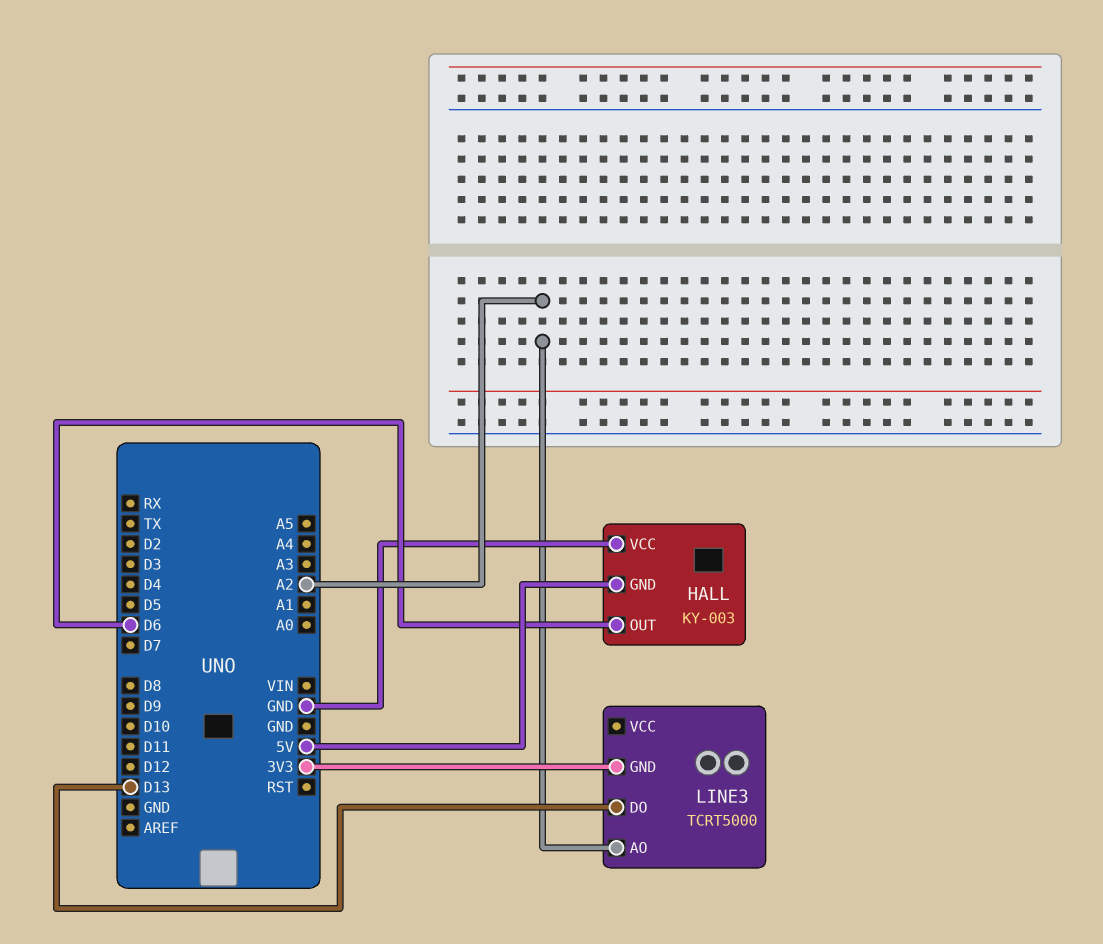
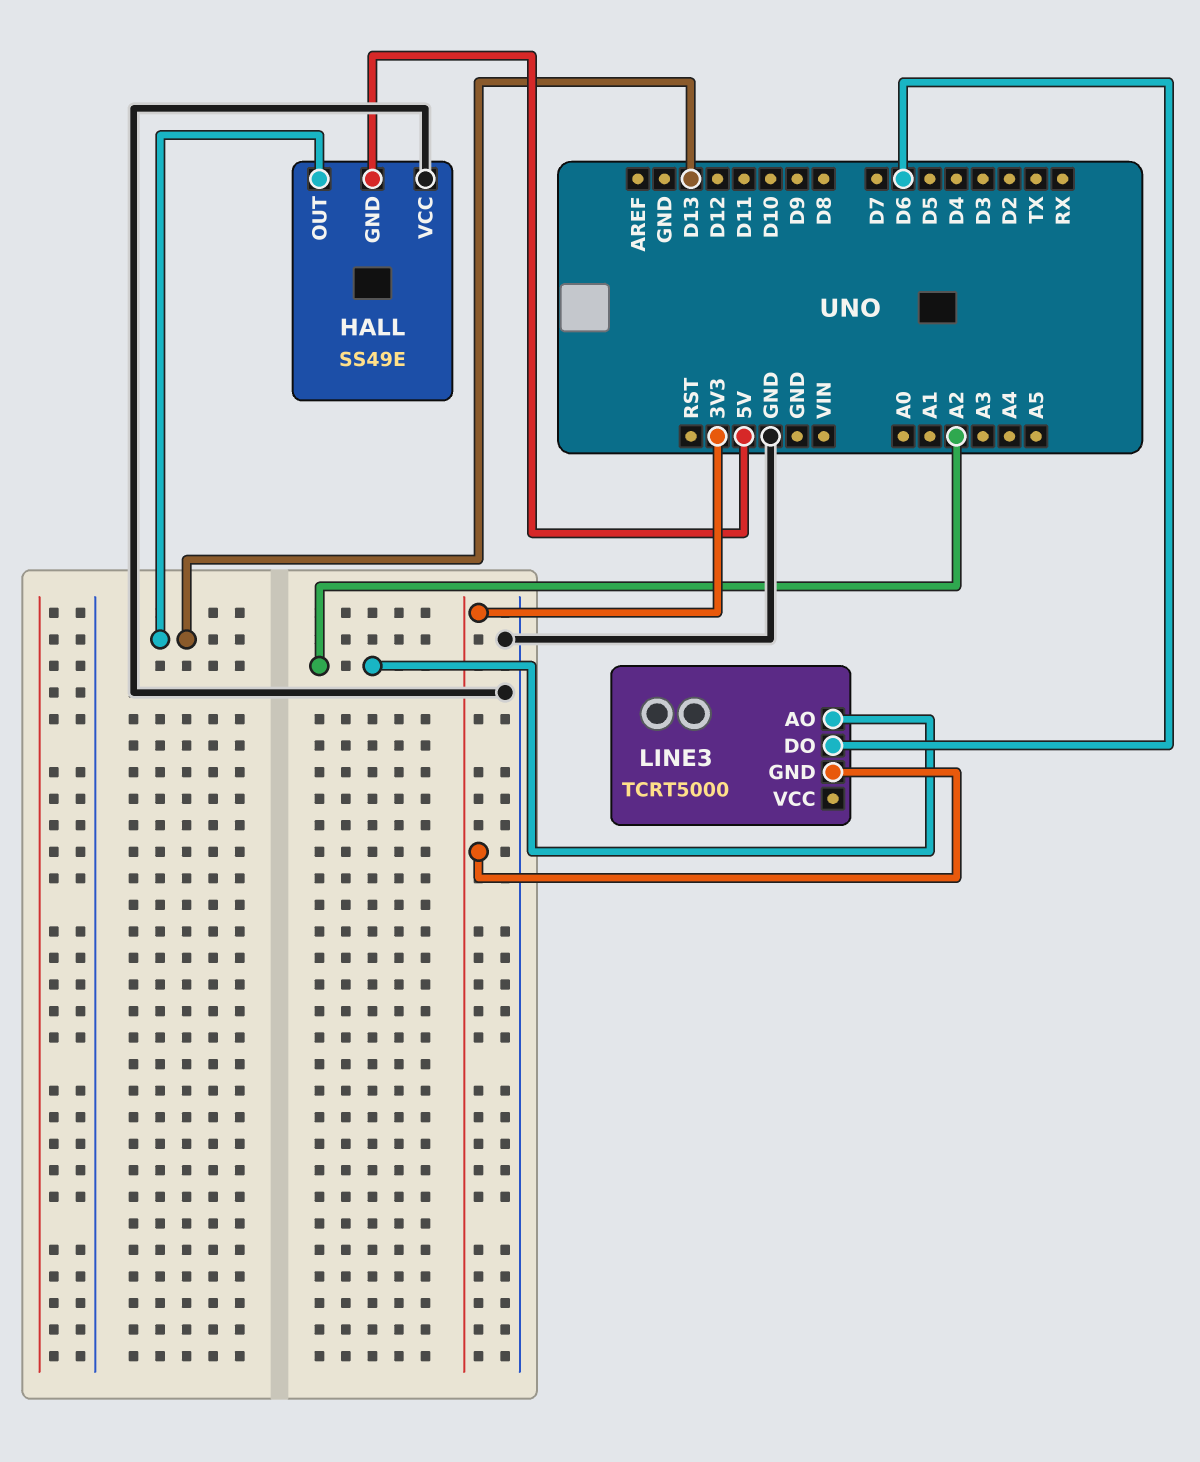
HALL: KY-003 -> SS49E
HALL pin OUT: D6 -> D13
LINE3 pin DO: D13 -> D6

